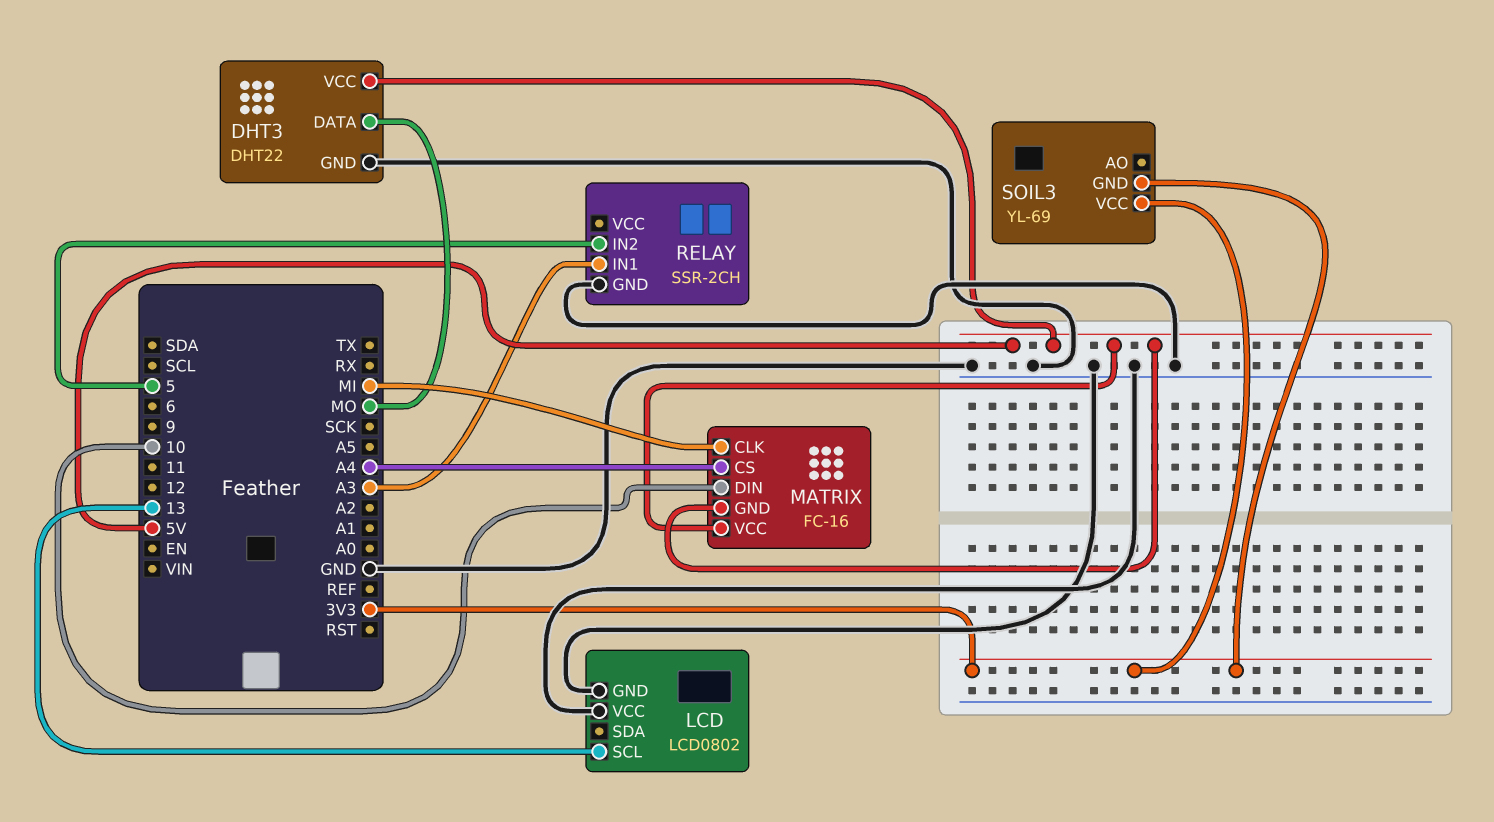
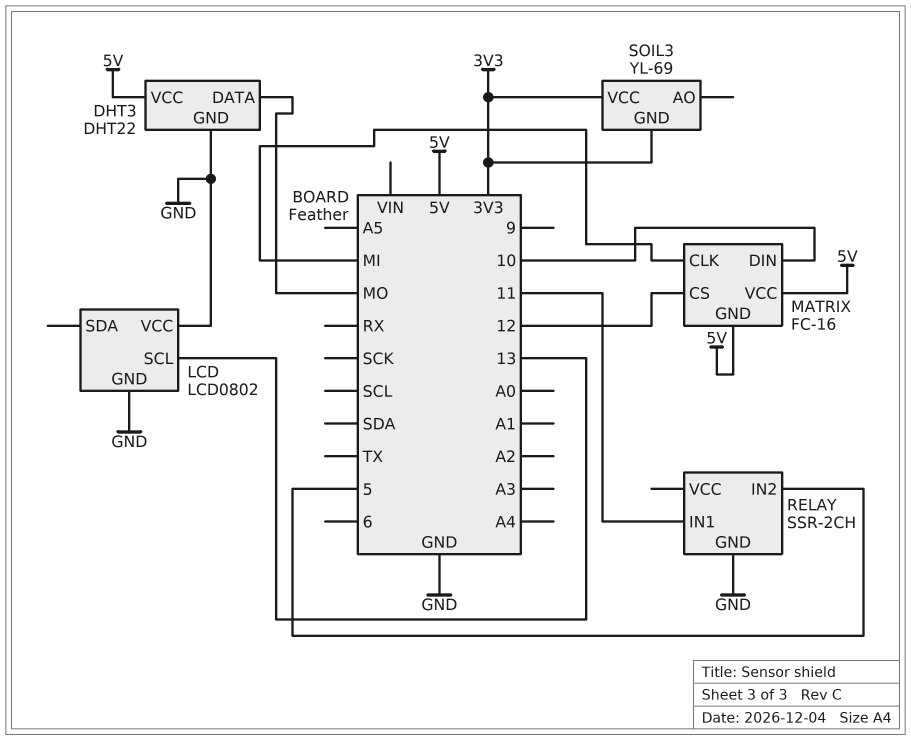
MATRIX pin CS: A4 -> 12
RELAY pin IN1: A3 -> 11

